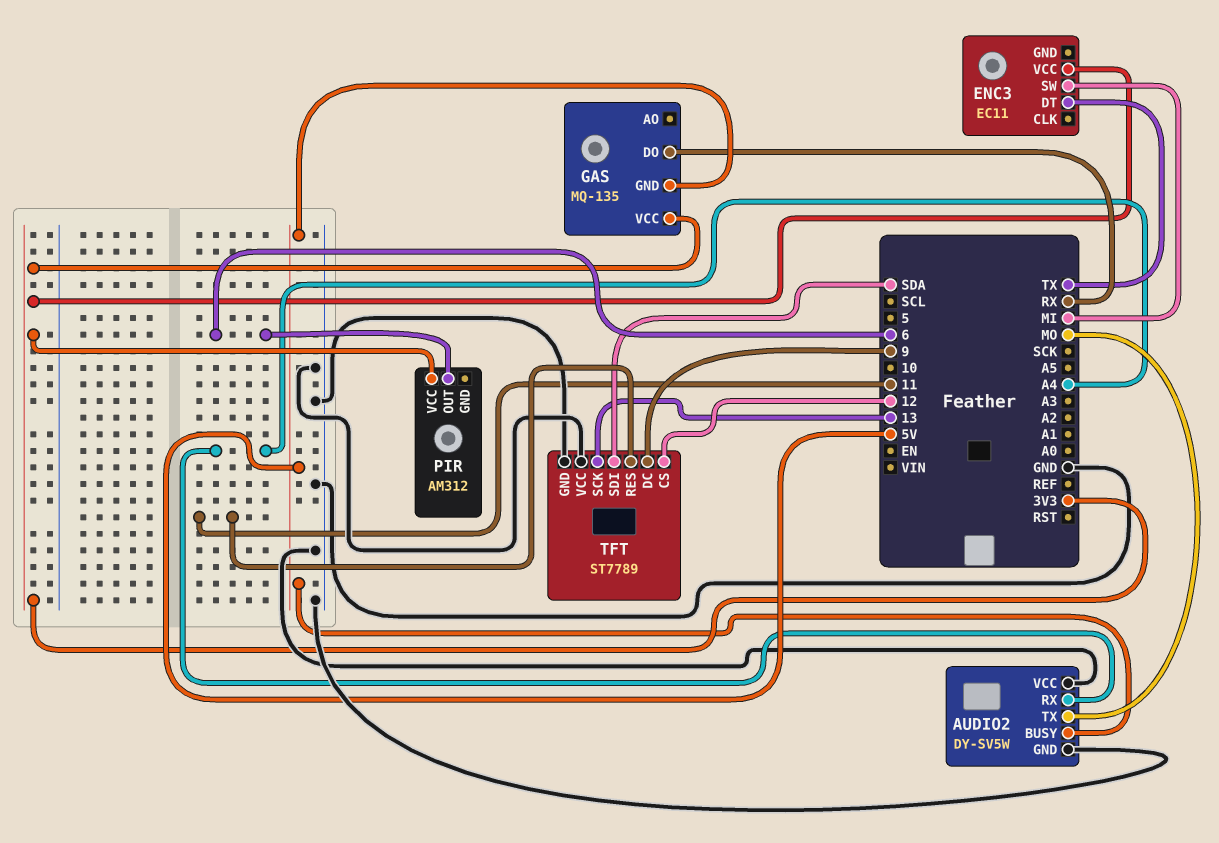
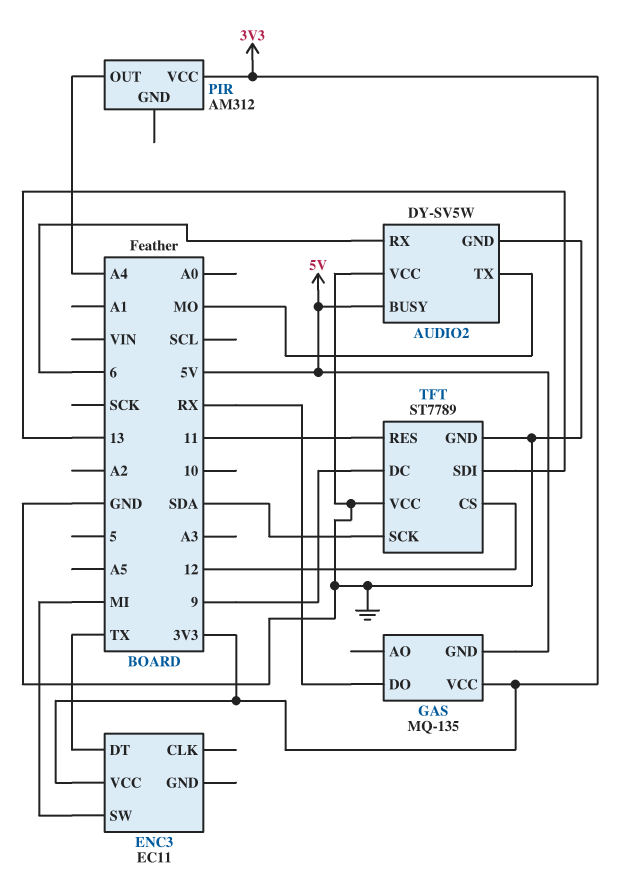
AUDIO2 pin RX: A4 -> 6
PIR pin OUT: 6 -> A4
TFT pin SCK: 13 -> SDA
TFT pin SDI: SDA -> 13

